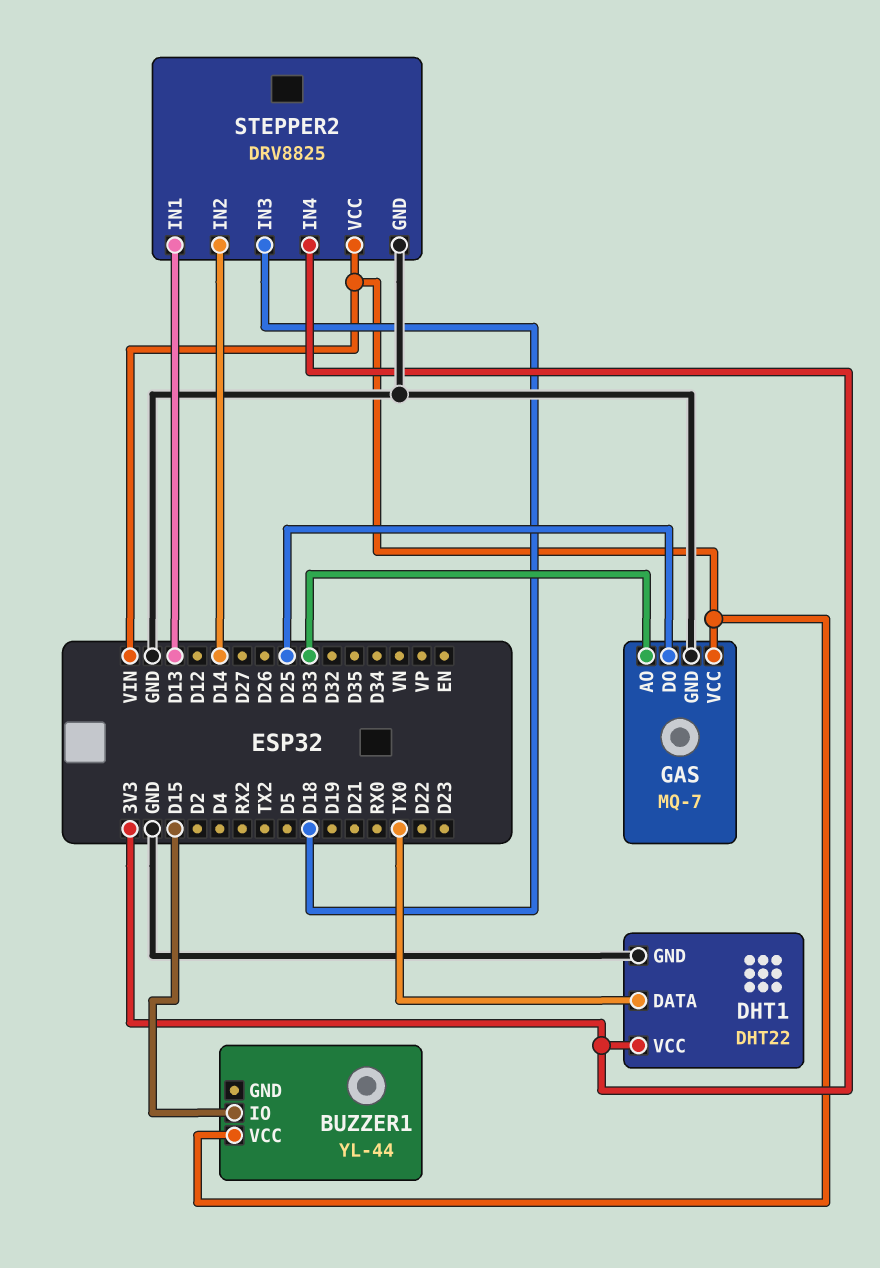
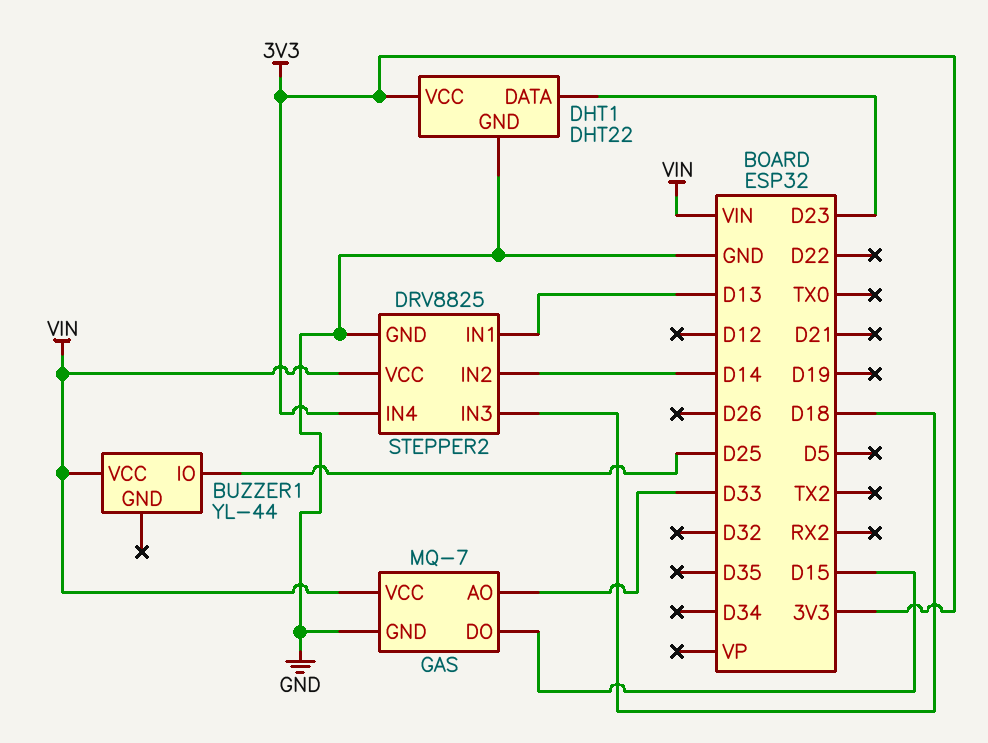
BUZZER1 pin IO: D15 -> D25
DHT1 pin DATA: TX0 -> D23
GAS pin DO: D25 -> D15

